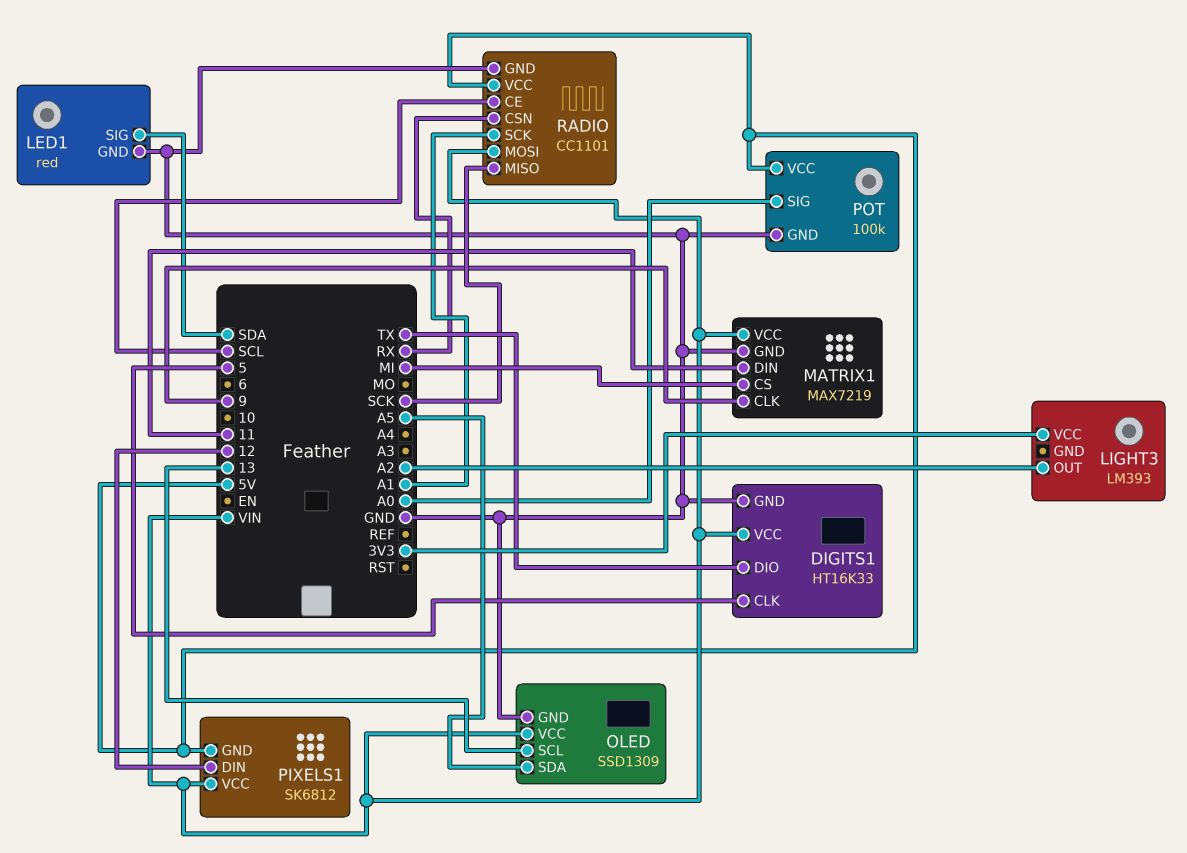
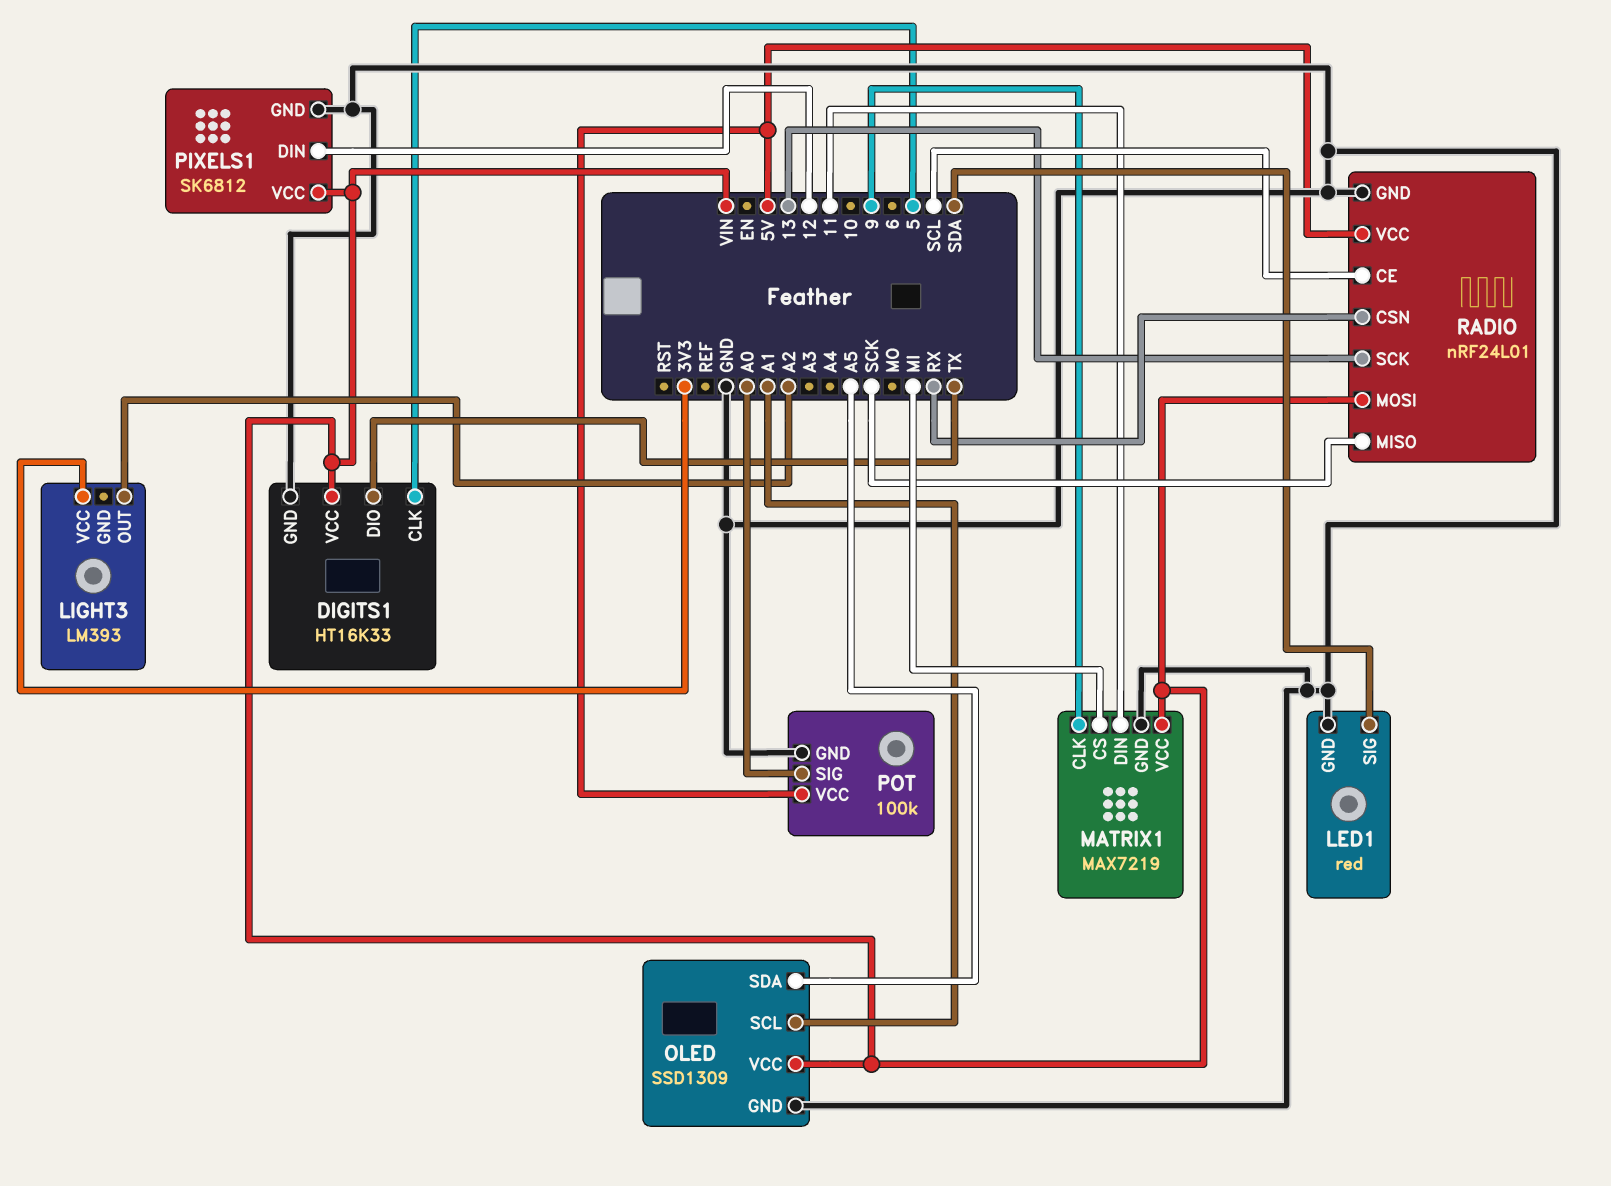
OLED pin SCL: 13 -> A1
PIXELS1 pin GND: 5V -> GND
RADIO: CC1101 -> nRF24L01
RADIO pin SCK: A1 -> 13

